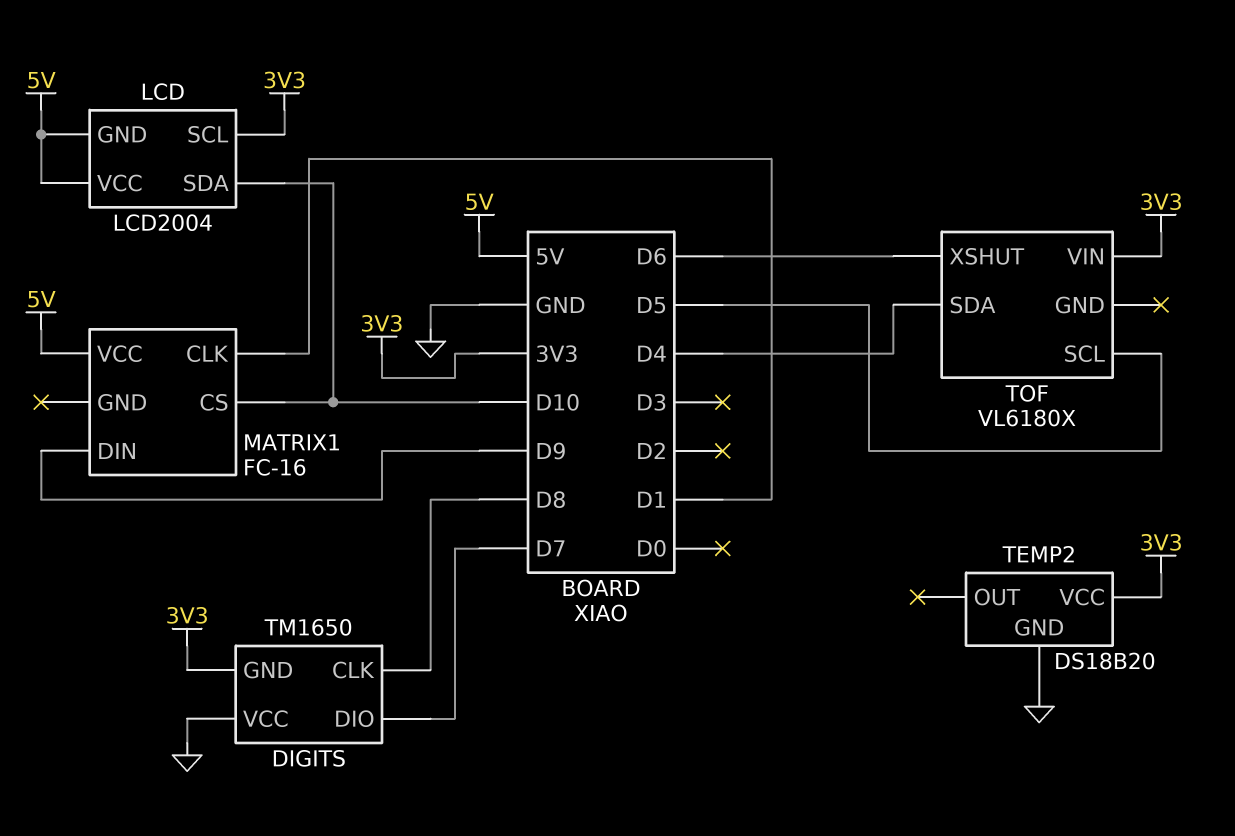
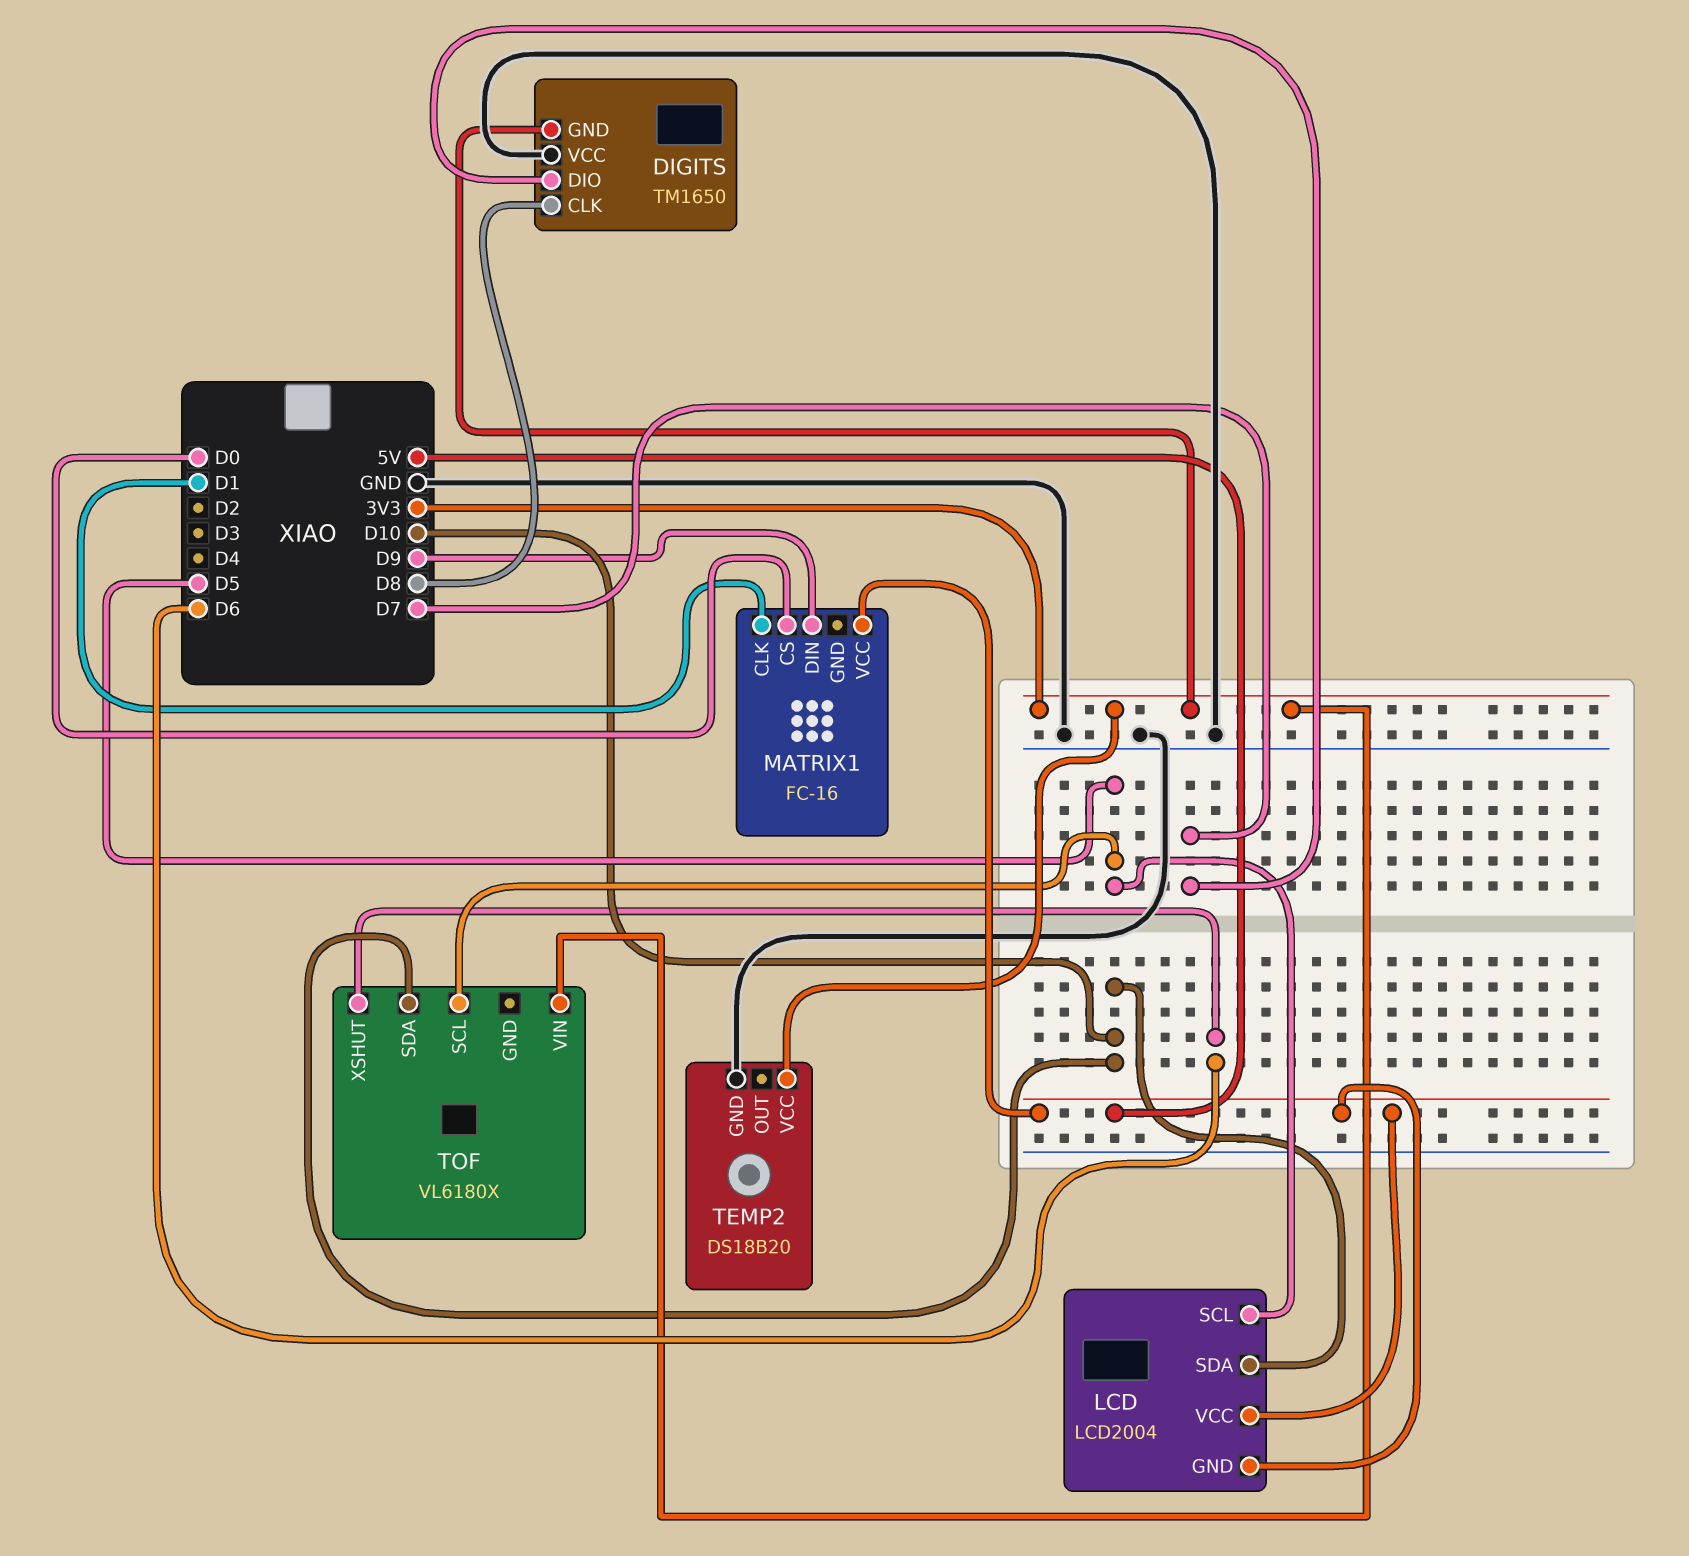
LCD pin SCL: 3V3 -> D5
MATRIX1 pin CS: D10 -> D0
TOF pin SDA: D4 -> D10

